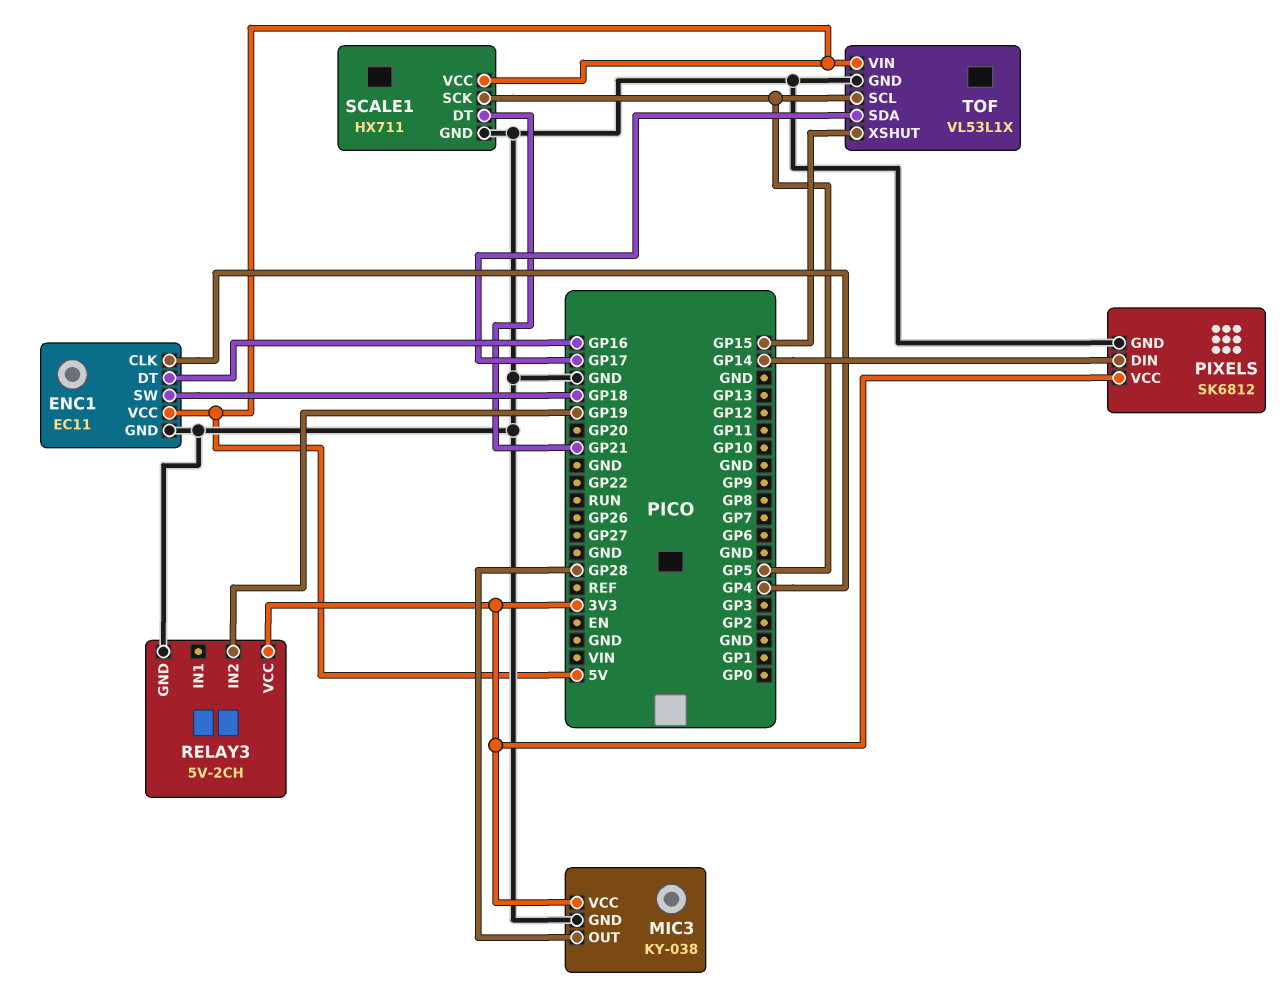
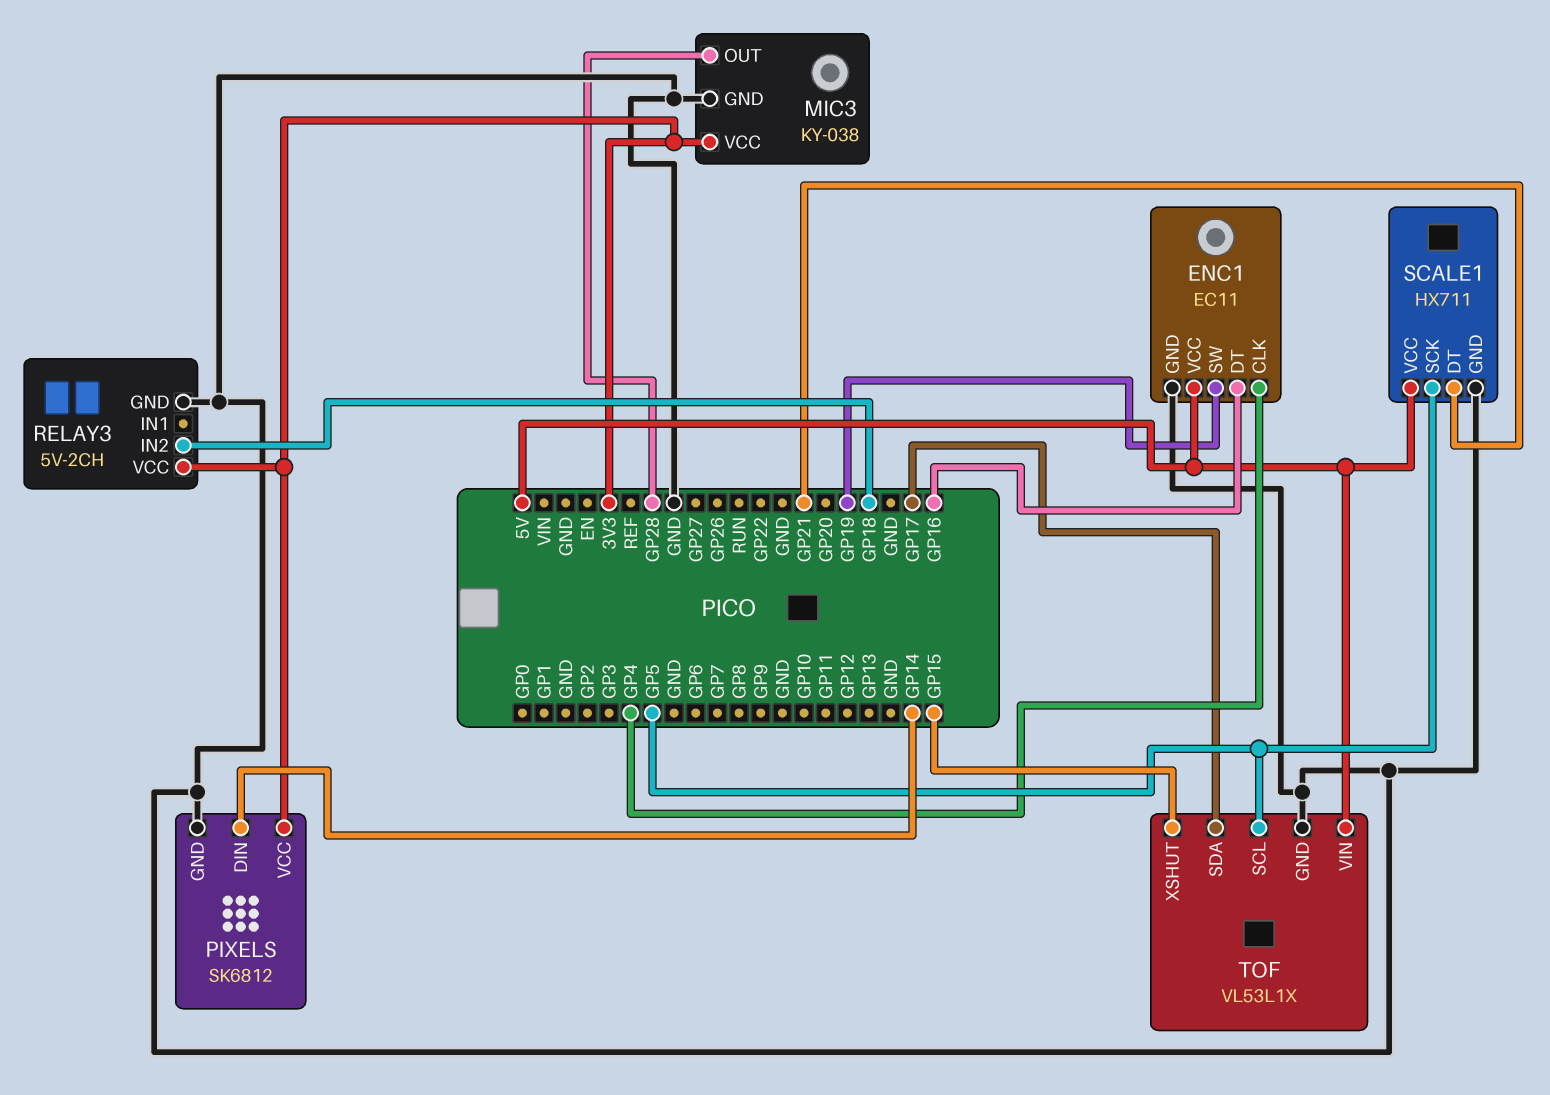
ENC1 pin SW: GP18 -> GP19
RELAY3 pin IN2: GP19 -> GP18

